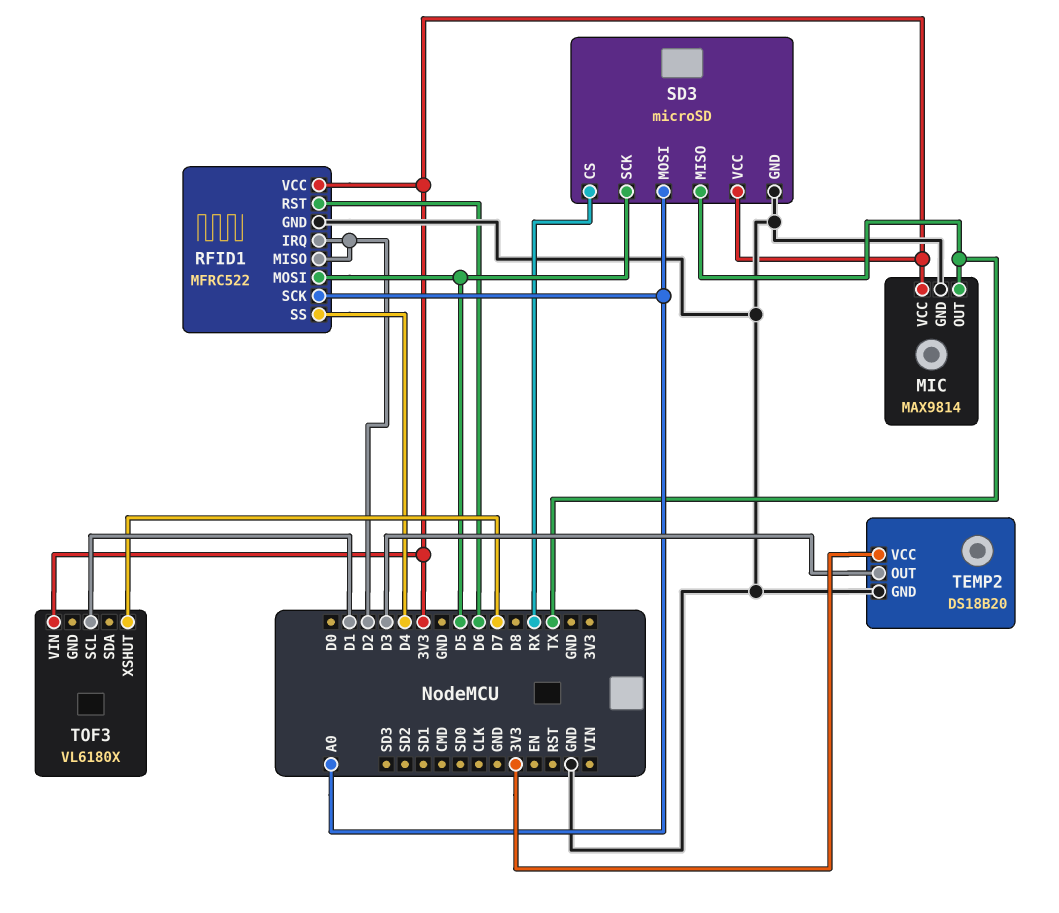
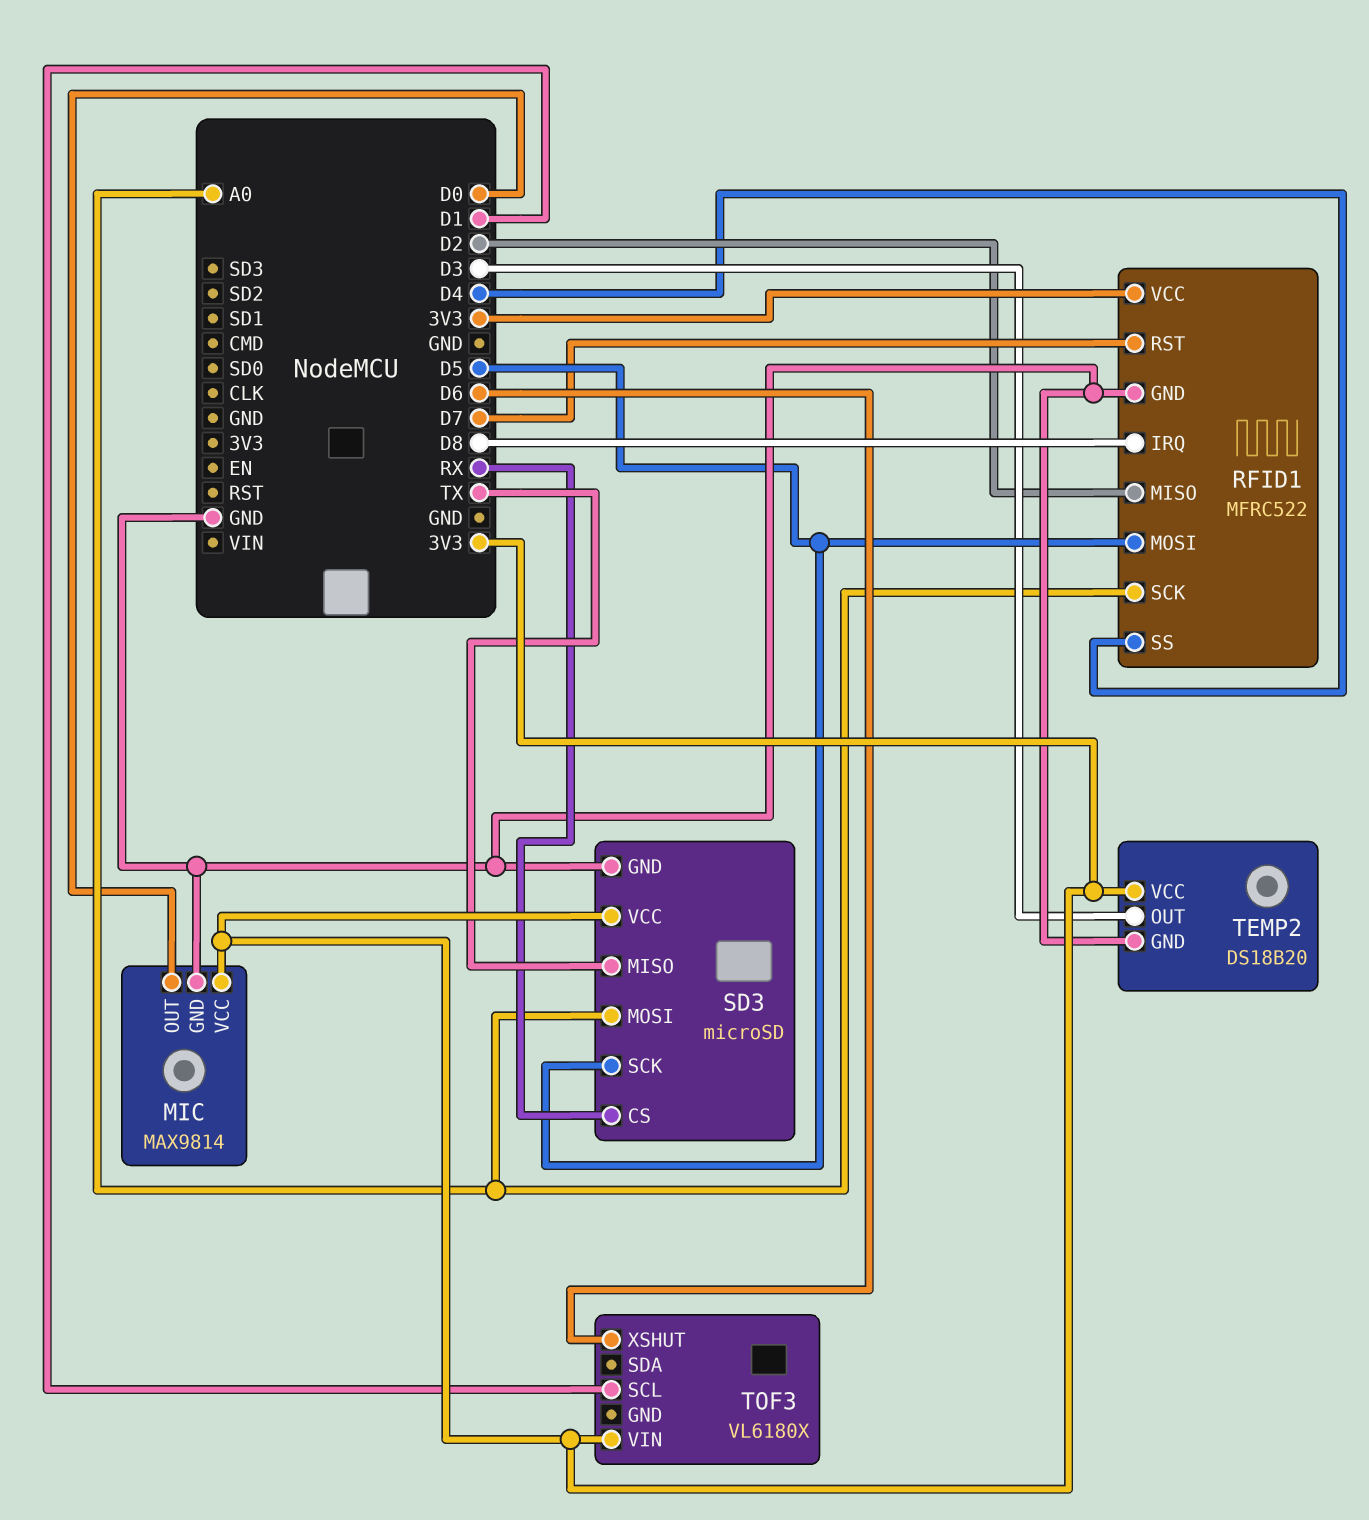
MIC pin OUT: TX -> D0
RFID1 pin IRQ: D2 -> D8
RFID1 pin RST: D6 -> D7
TOF3 pin XSHUT: D7 -> D6

